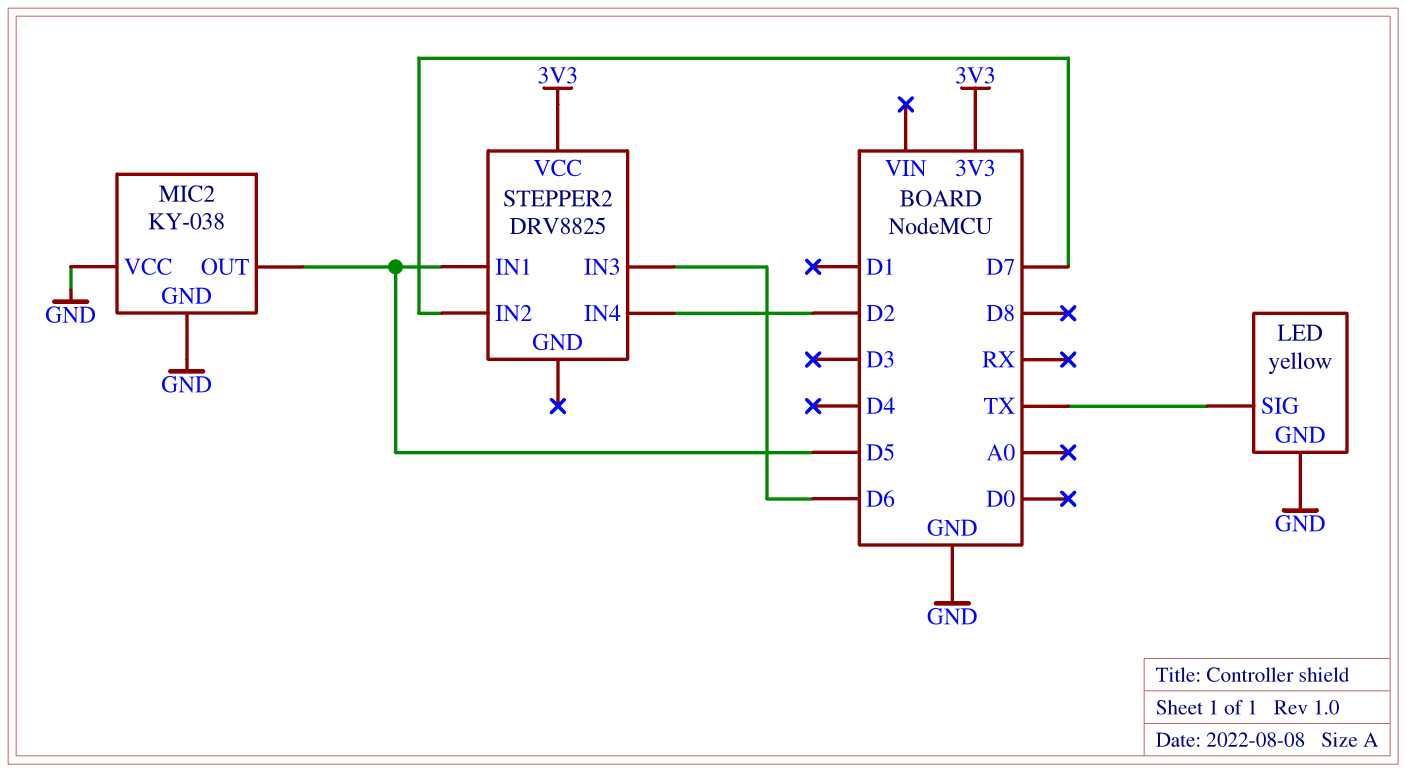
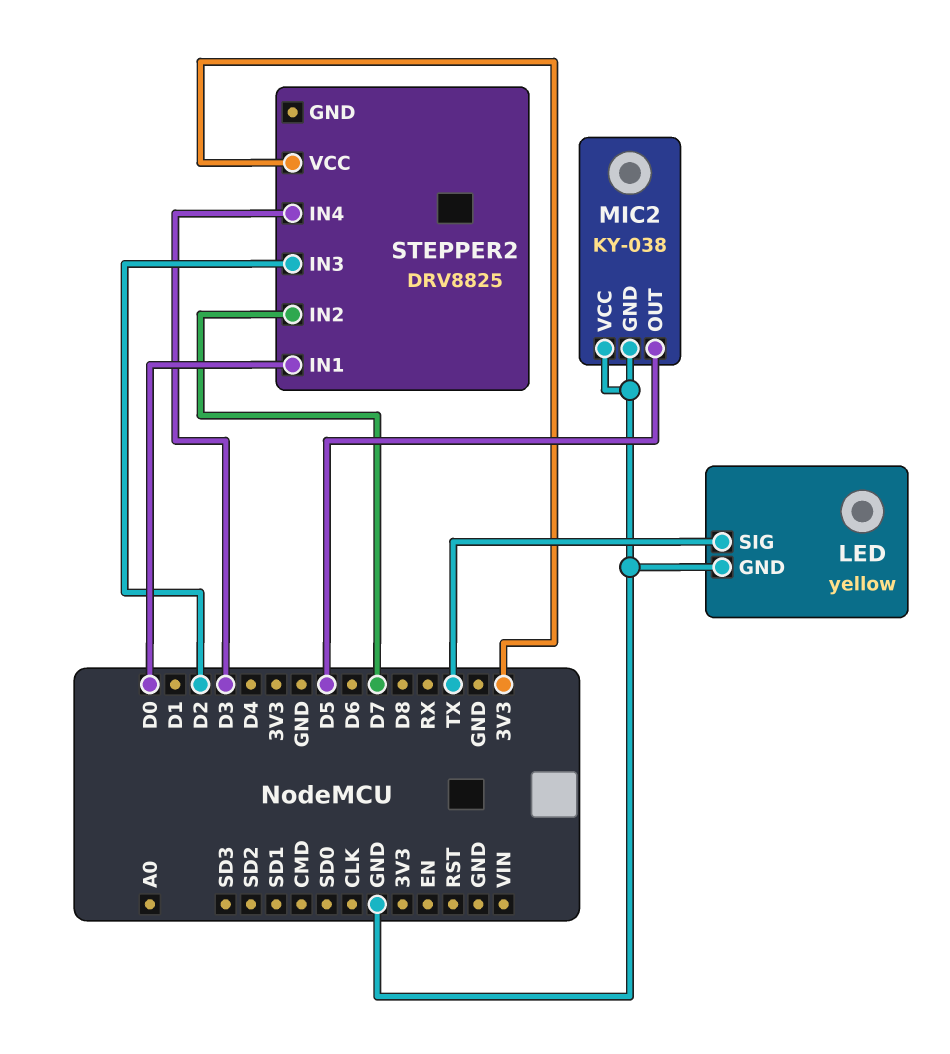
STEPPER2 pin IN1: D5 -> D0
STEPPER2 pin IN3: D6 -> D2
STEPPER2 pin IN4: D2 -> D3

